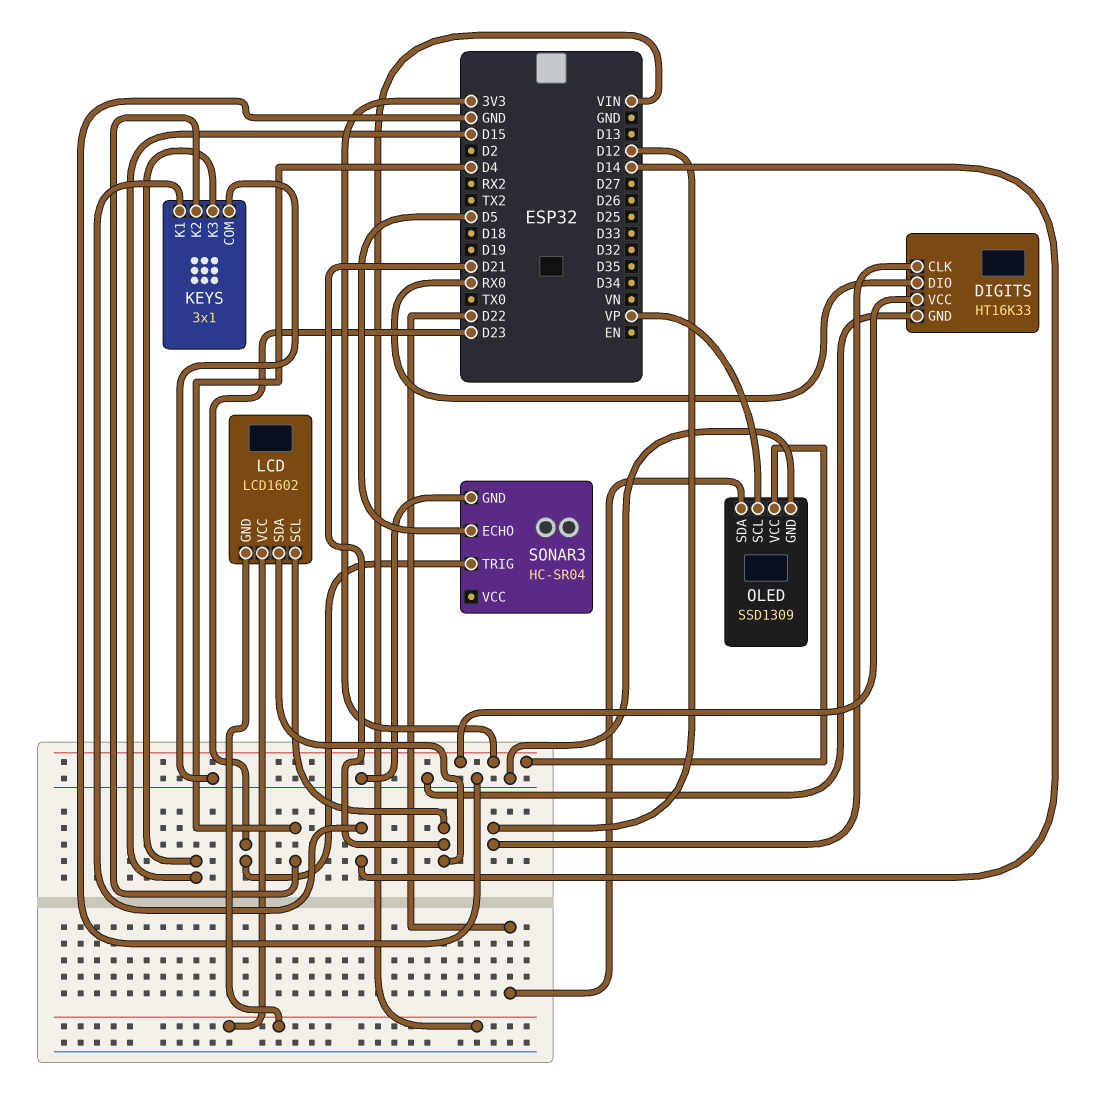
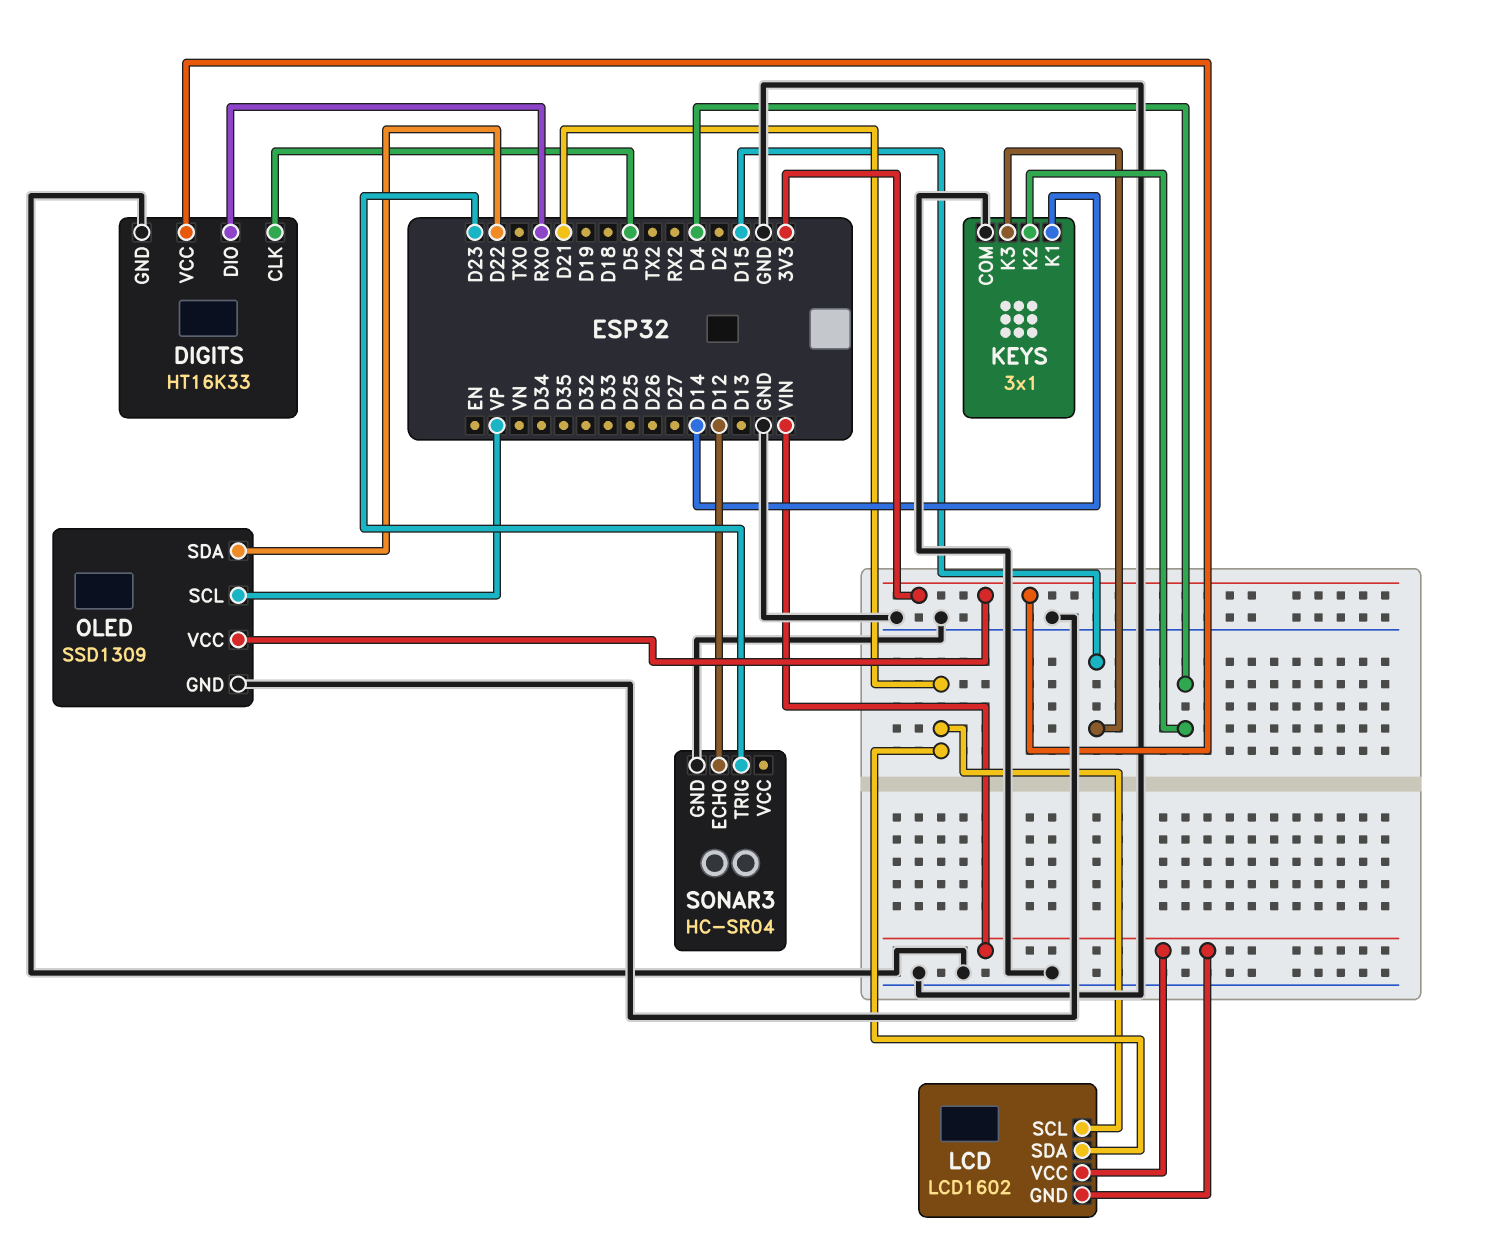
DIGITS pin CLK: D12 -> D5
SONAR3 pin ECHO: D5 -> D12

